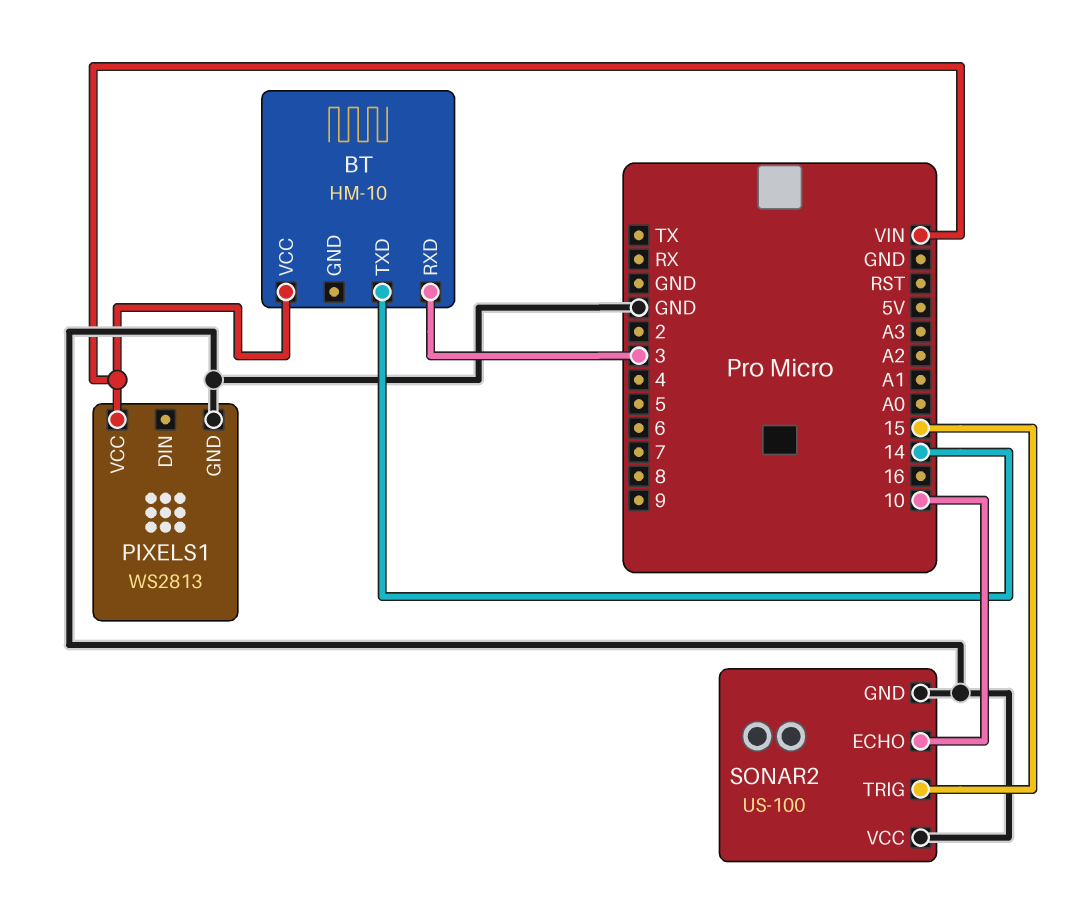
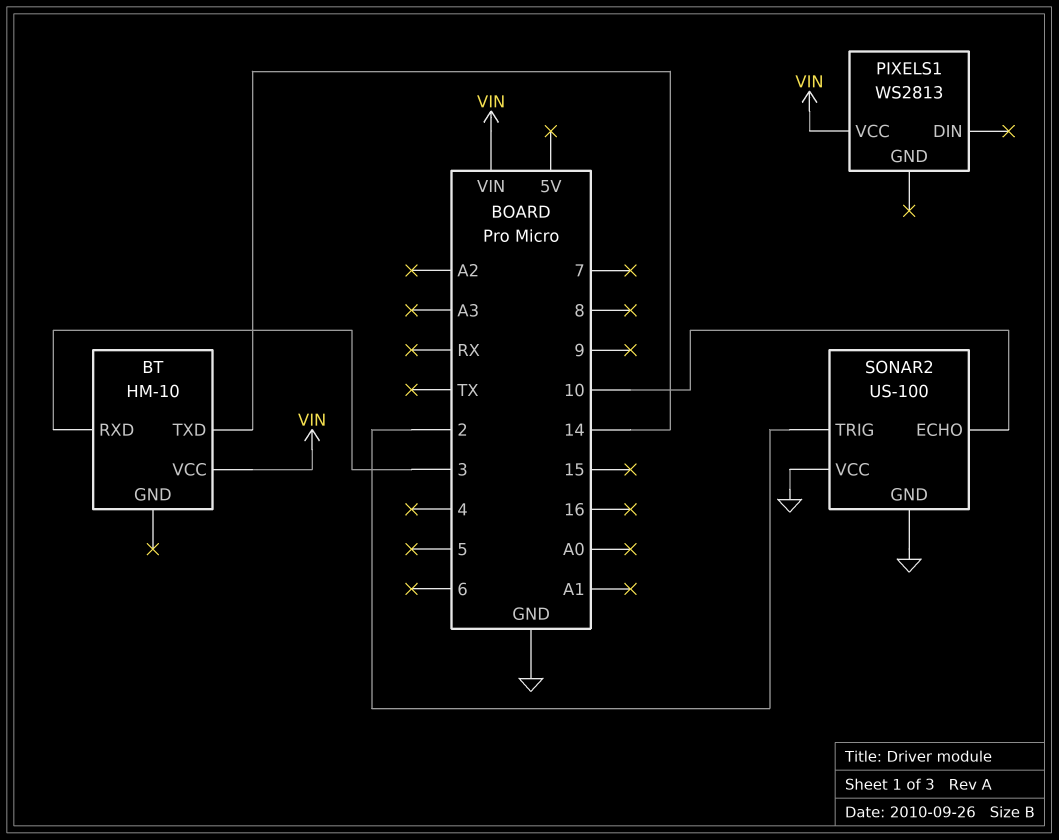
PIXELS1 pin GND: GND -> none
SONAR2 pin TRIG: 15 -> 2

